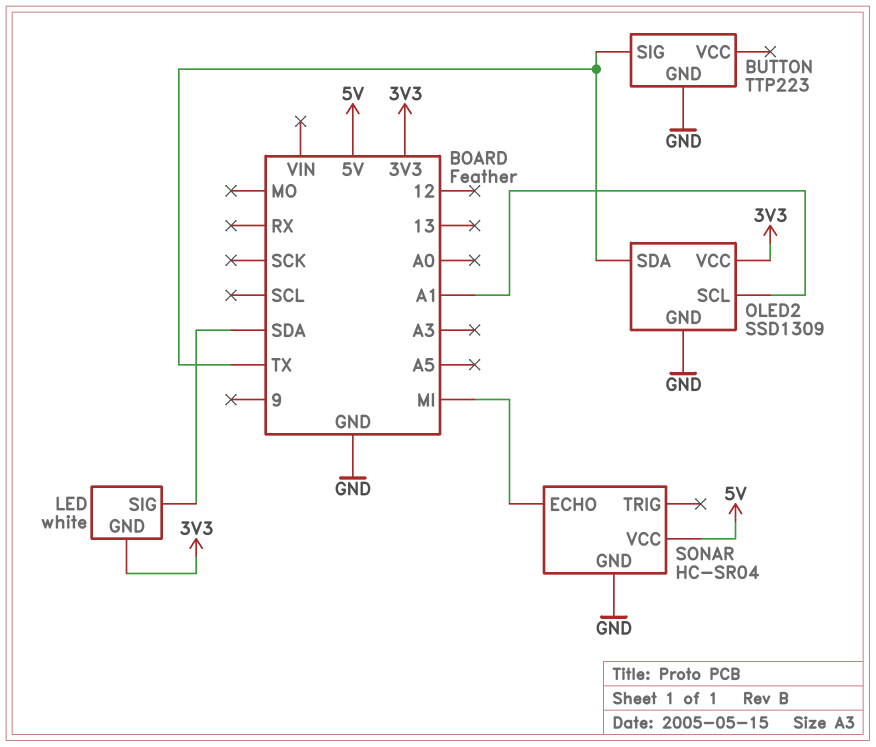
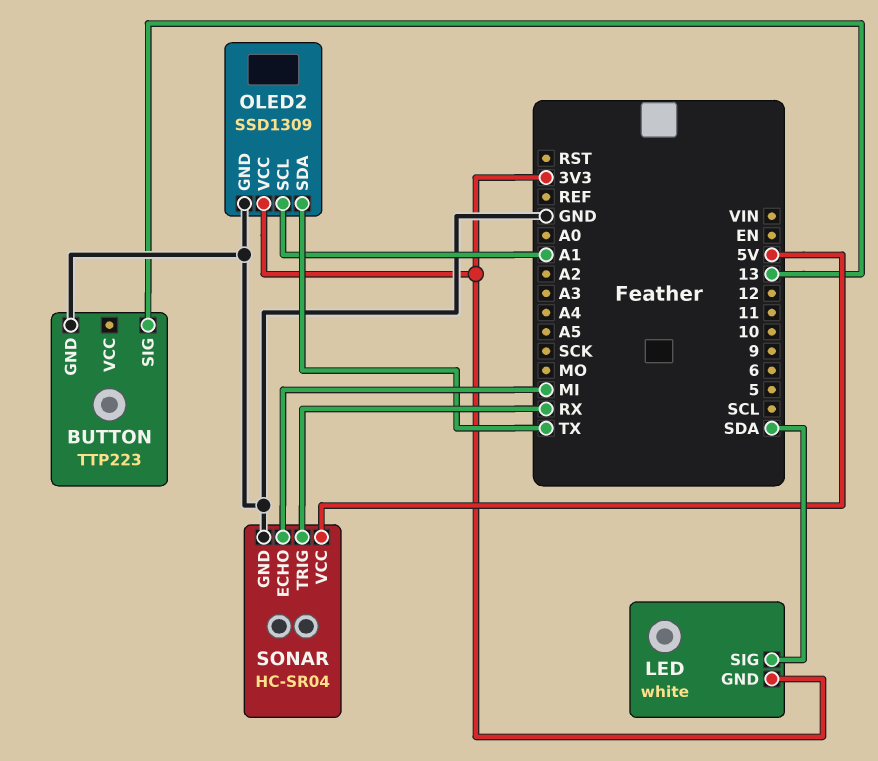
BUTTON pin SIG: TX -> 13
SONAR pin TRIG: none -> RX

